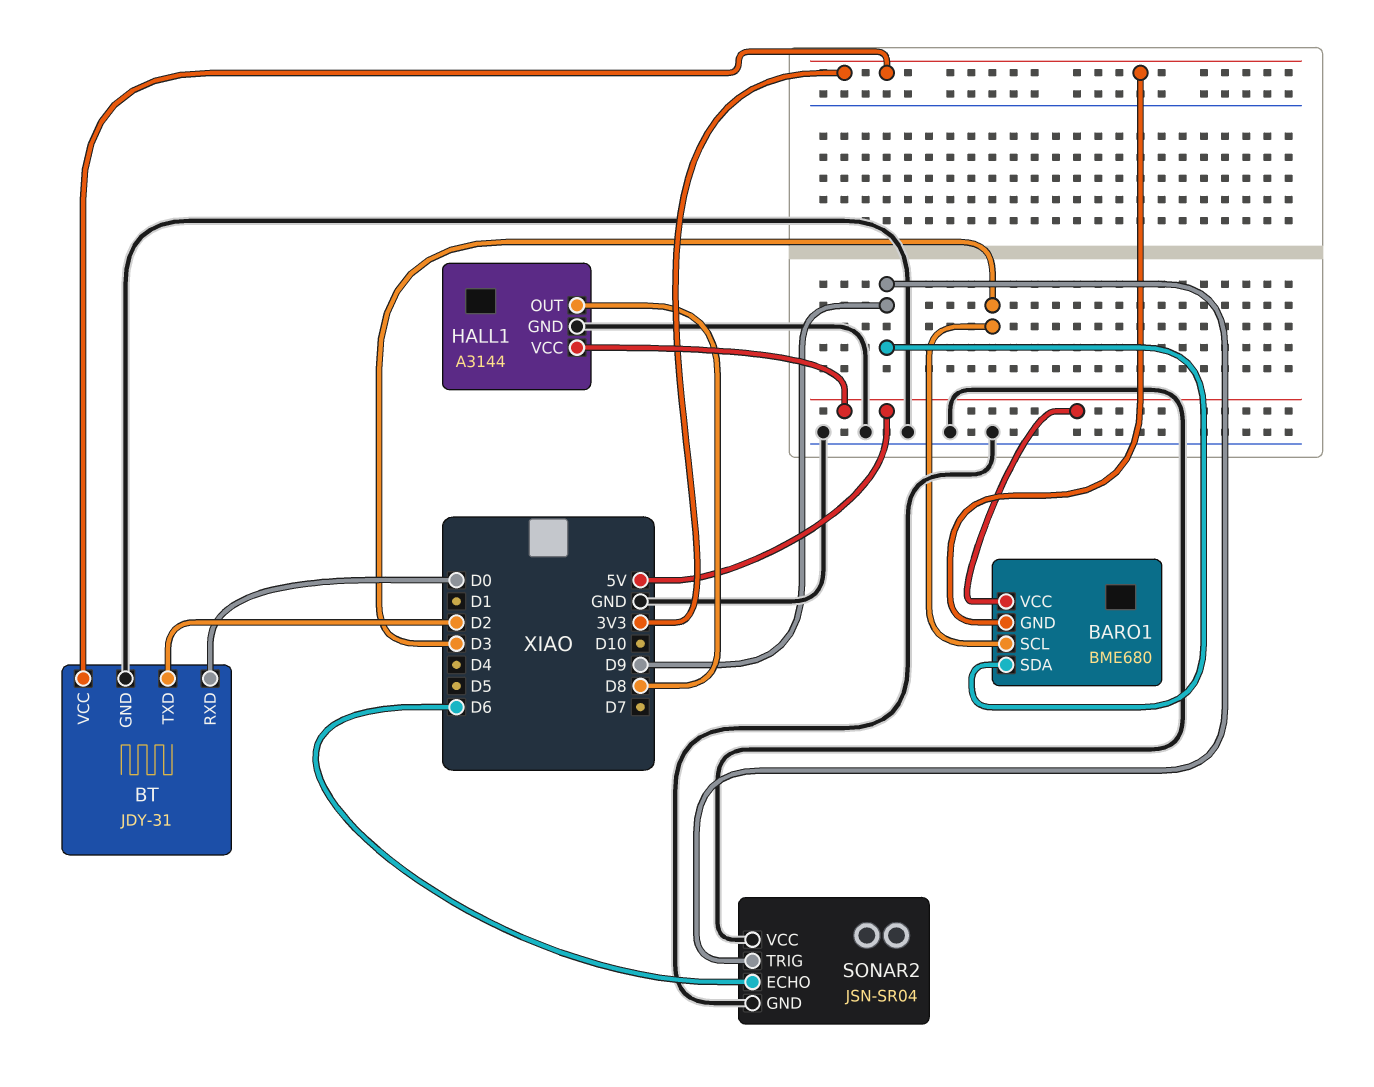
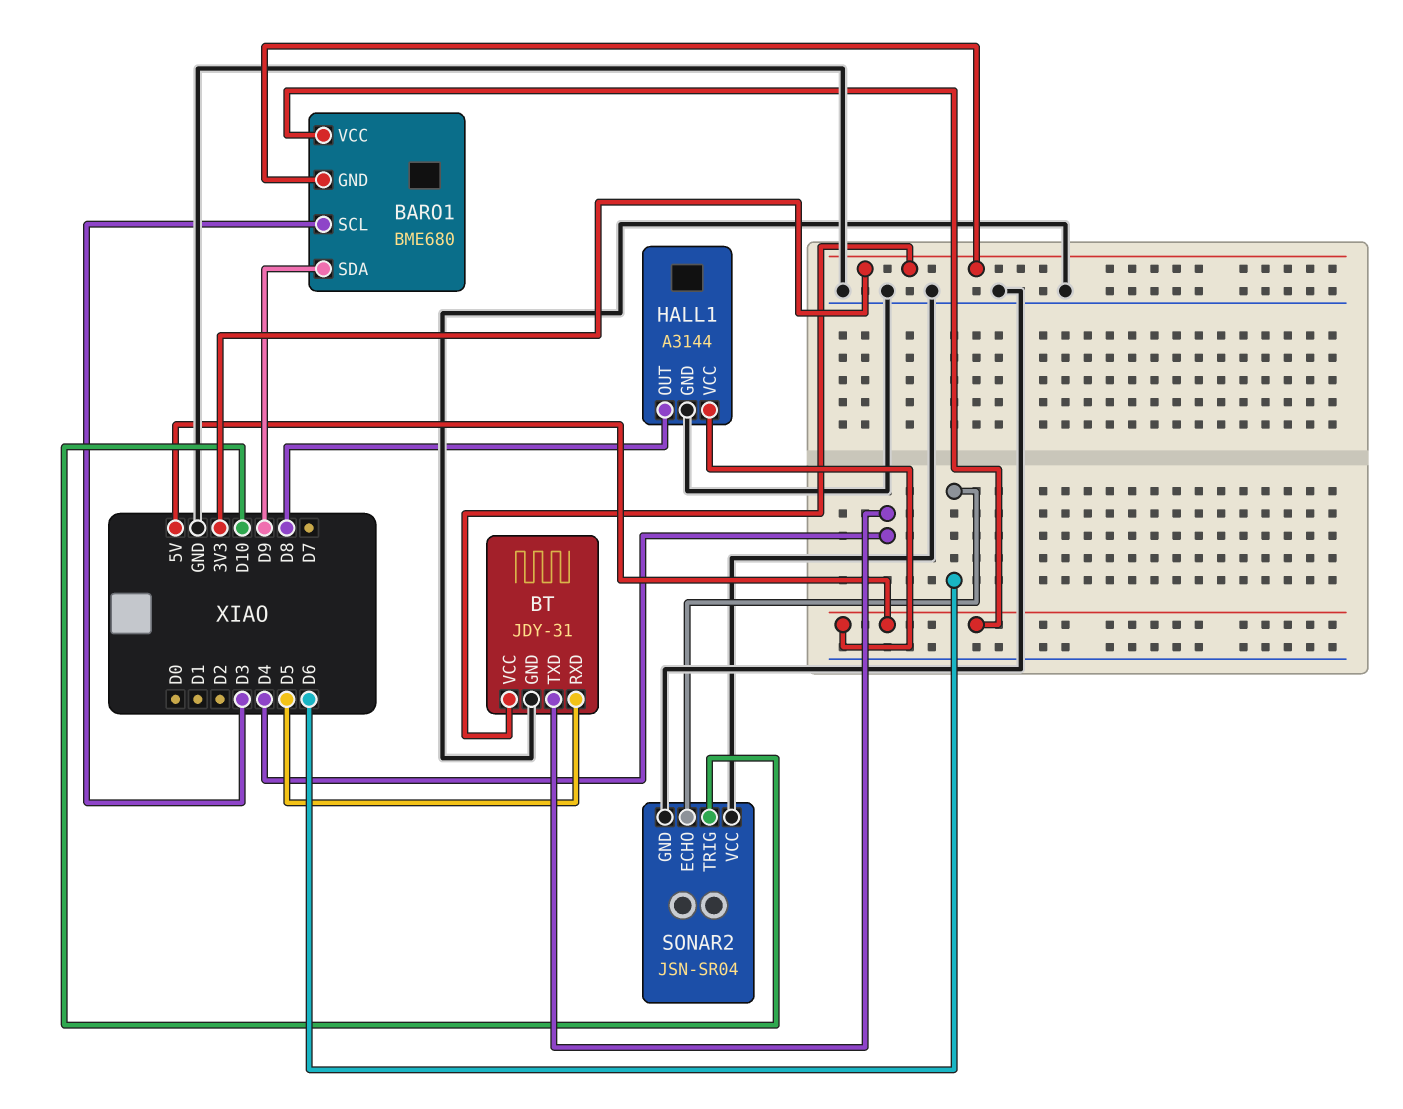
BT pin RXD: D0 -> D5
BT pin TXD: D2 -> D4
SONAR2 pin TRIG: D9 -> D10

